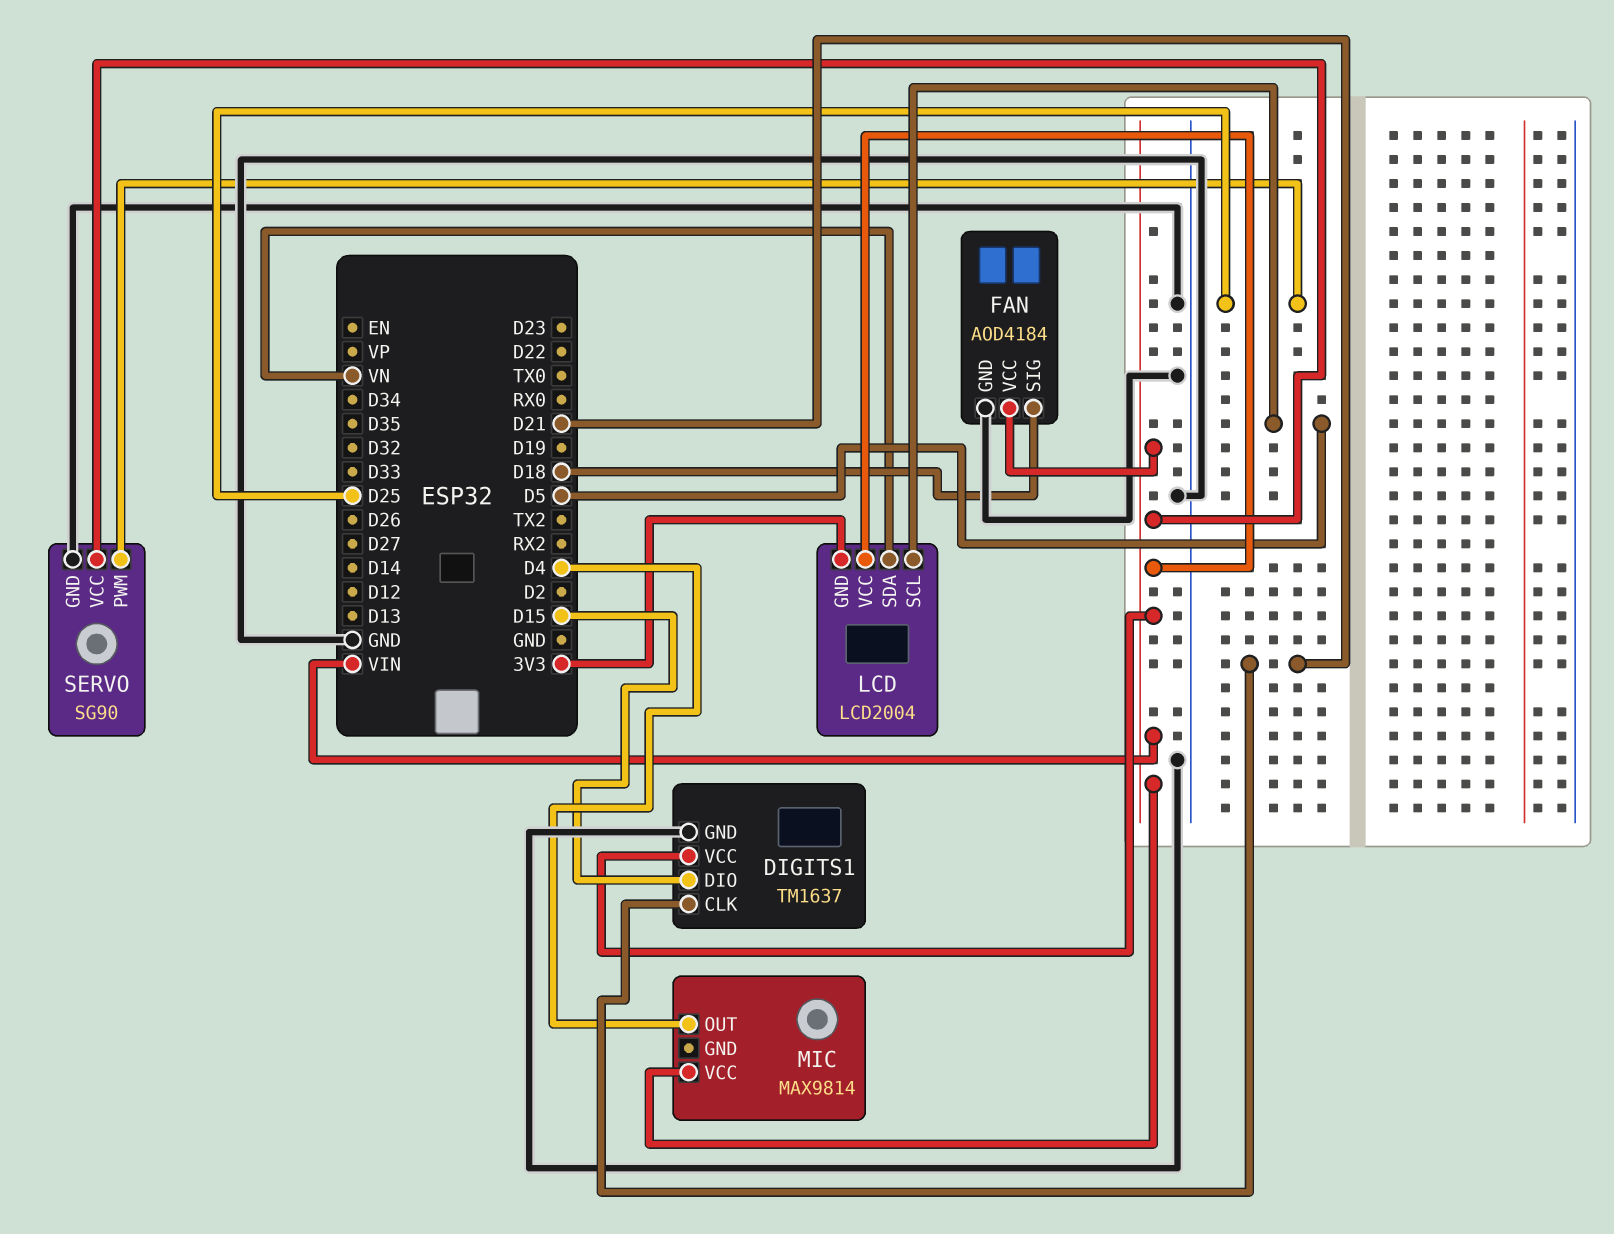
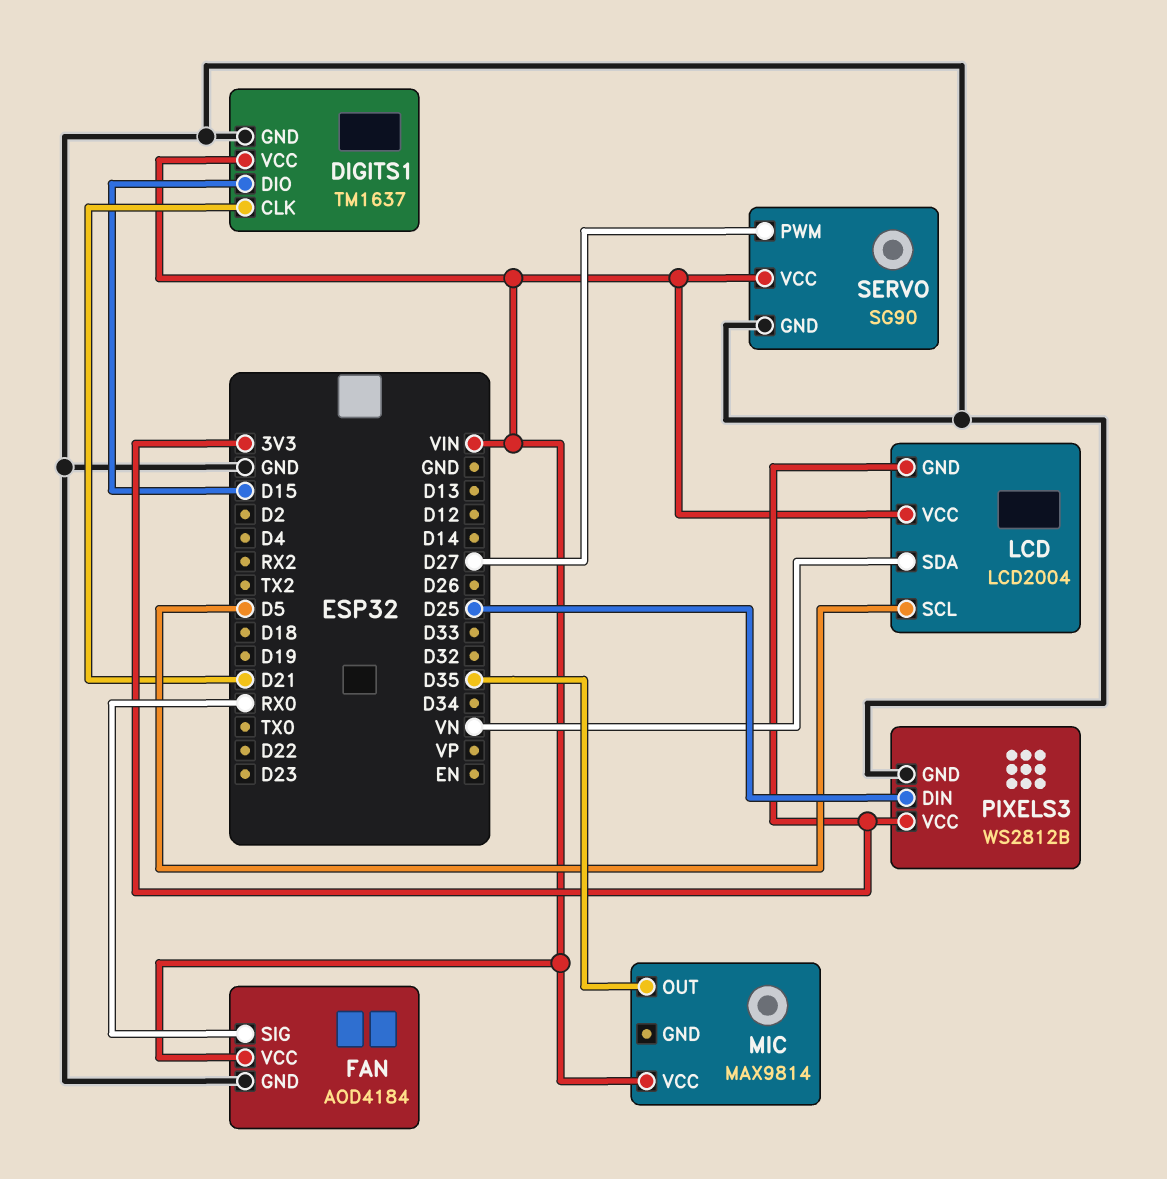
FAN pin SIG: D18 -> RX0
MIC pin OUT: D4 -> D35
PIXELS3: none -> WS2812B
PIXELS3 pin DIN: none -> D25
PIXELS3 pin GND: none -> GND
PIXELS3 pin VCC: none -> 3V3
SERVO pin PWM: D25 -> D27

